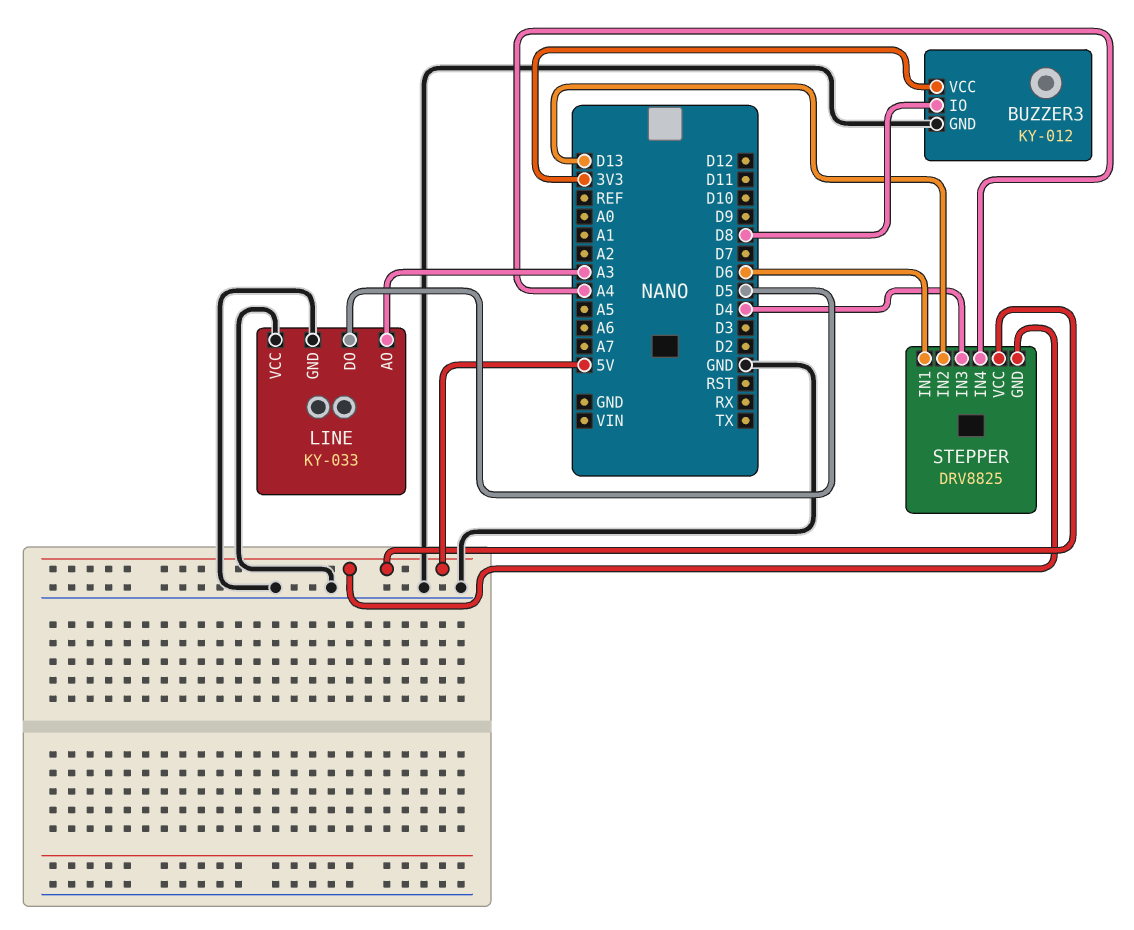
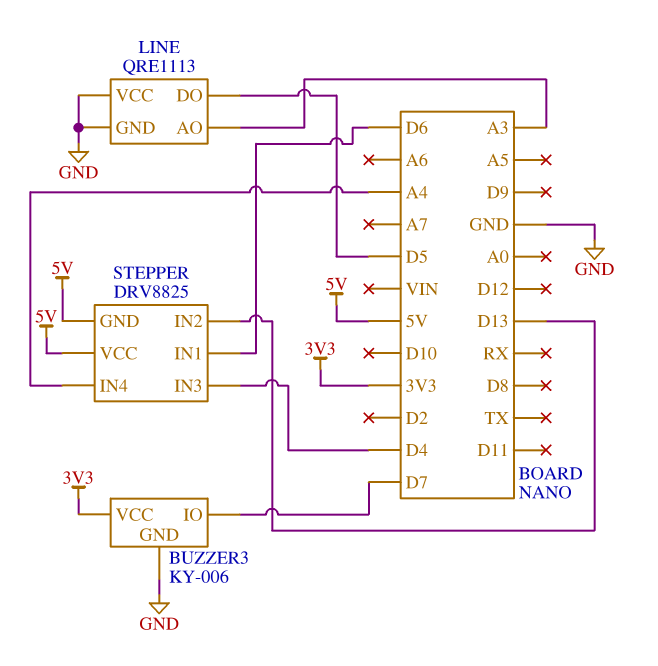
BUZZER3: KY-012 -> KY-006
BUZZER3 pin IO: D8 -> D7
LINE: KY-033 -> QRE1113

